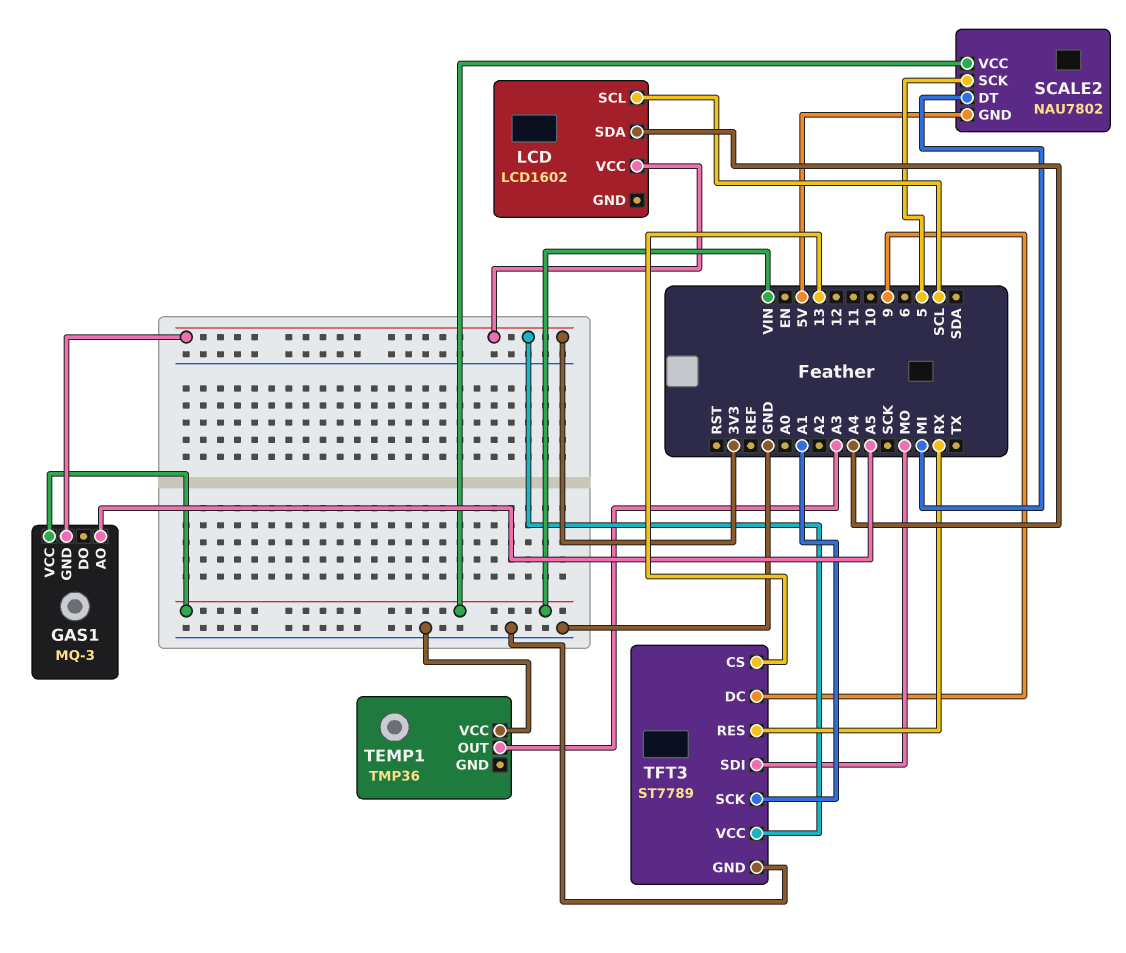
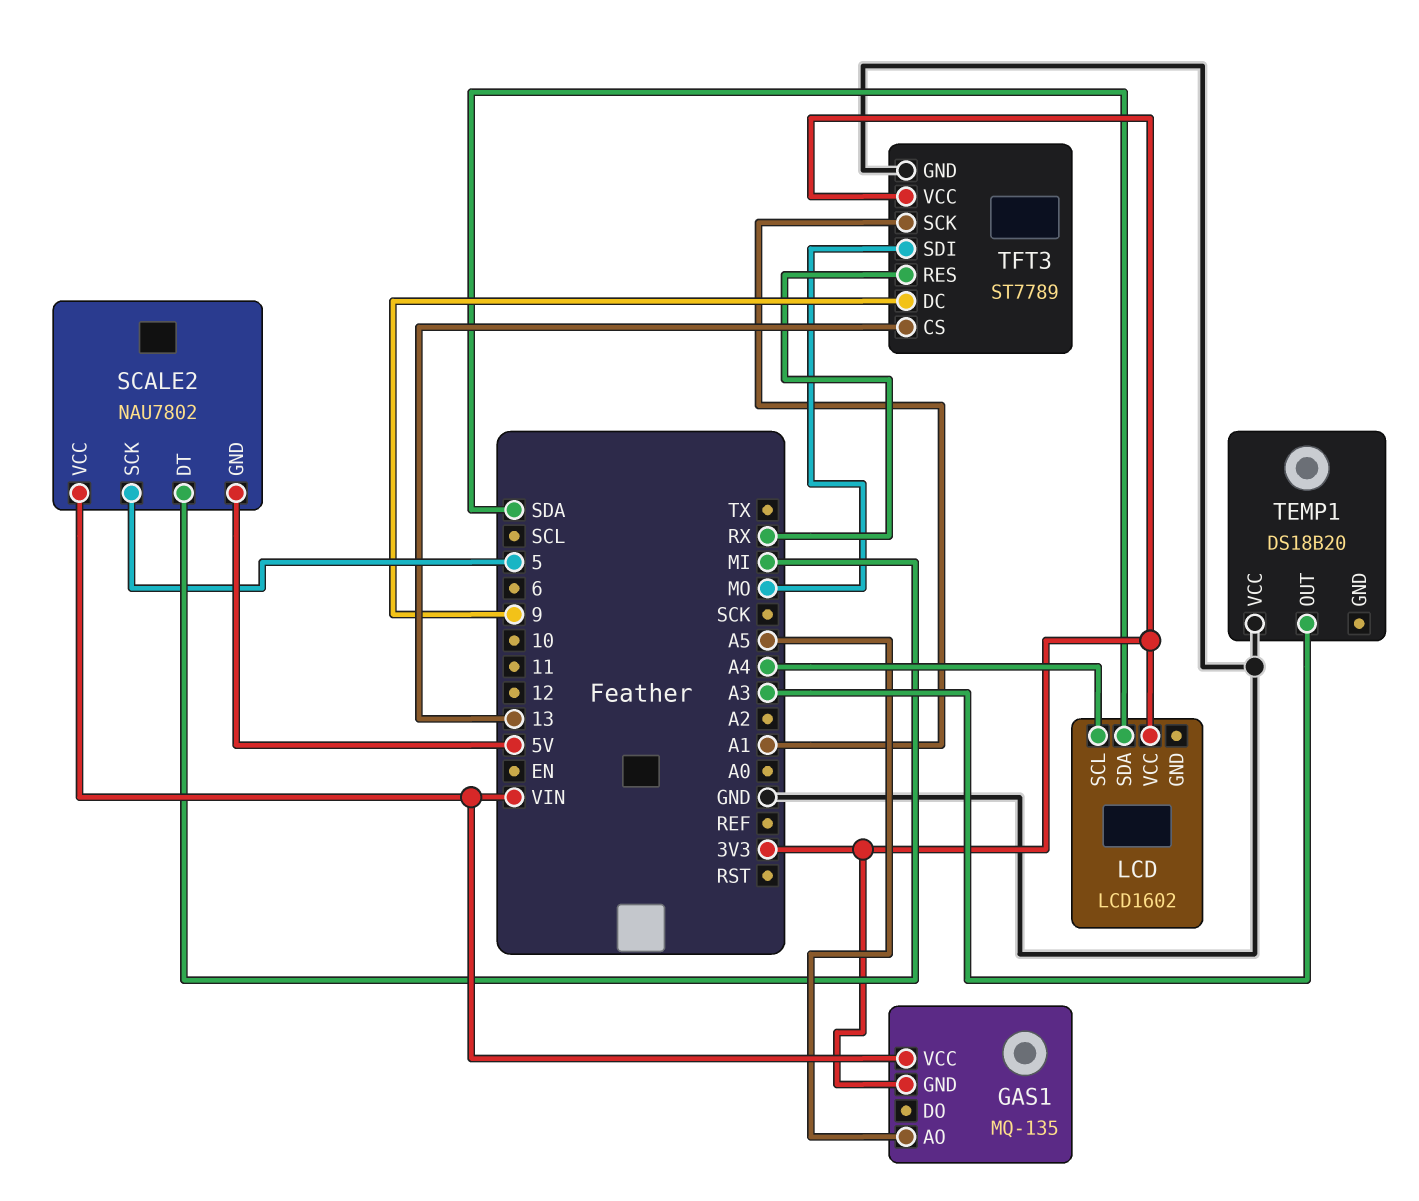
GAS1: MQ-3 -> MQ-135
LCD pin SCL: SCL -> A4
LCD pin SDA: A4 -> SDA
TEMP1: TMP36 -> DS18B20

